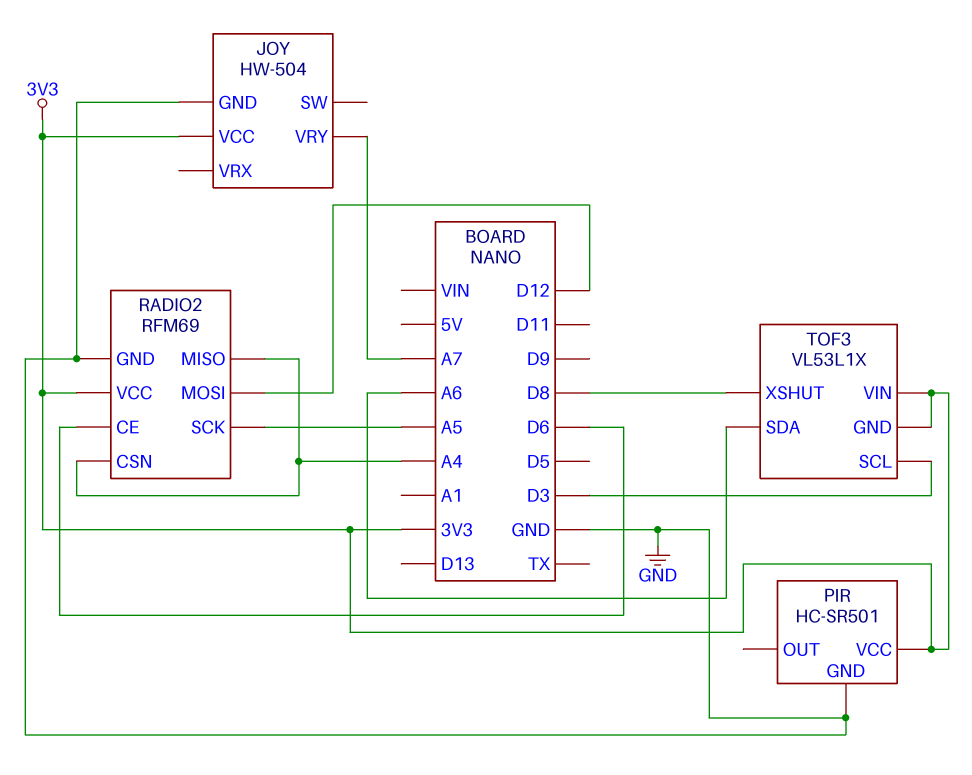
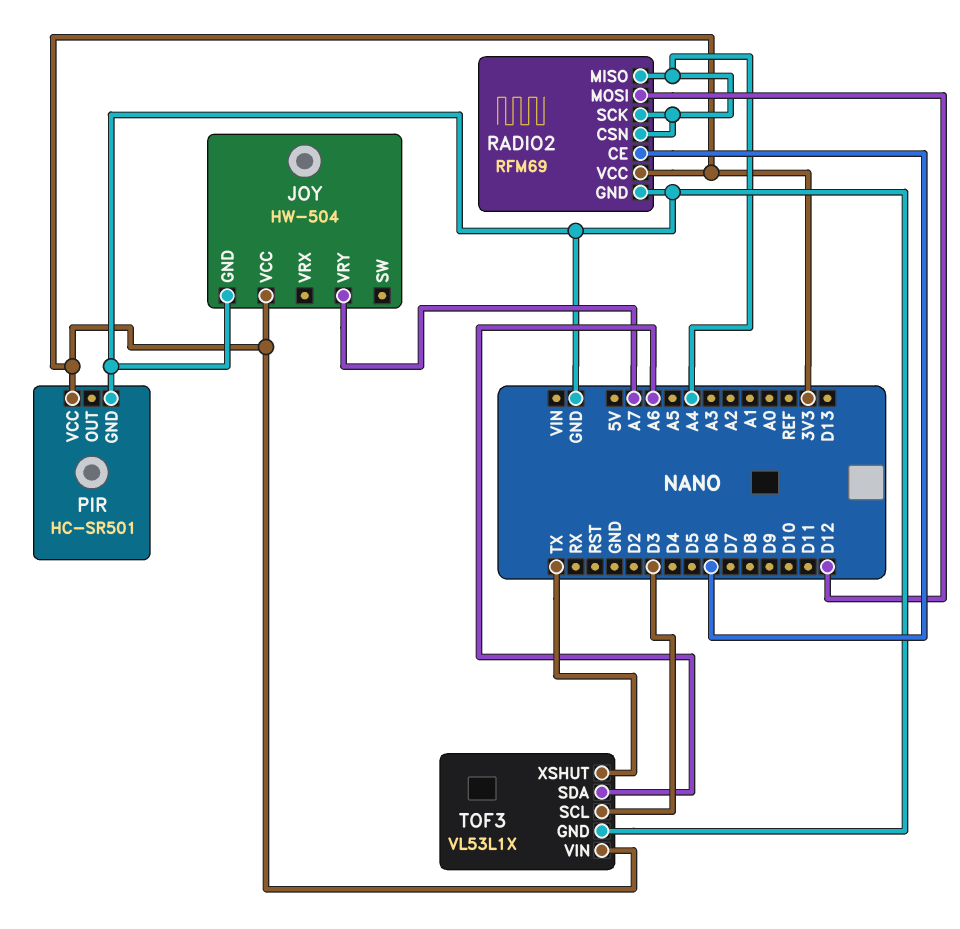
RADIO2 pin SCK: A5 -> A4
TOF3 pin GND: 3V3 -> GND
TOF3 pin XSHUT: D8 -> TX

